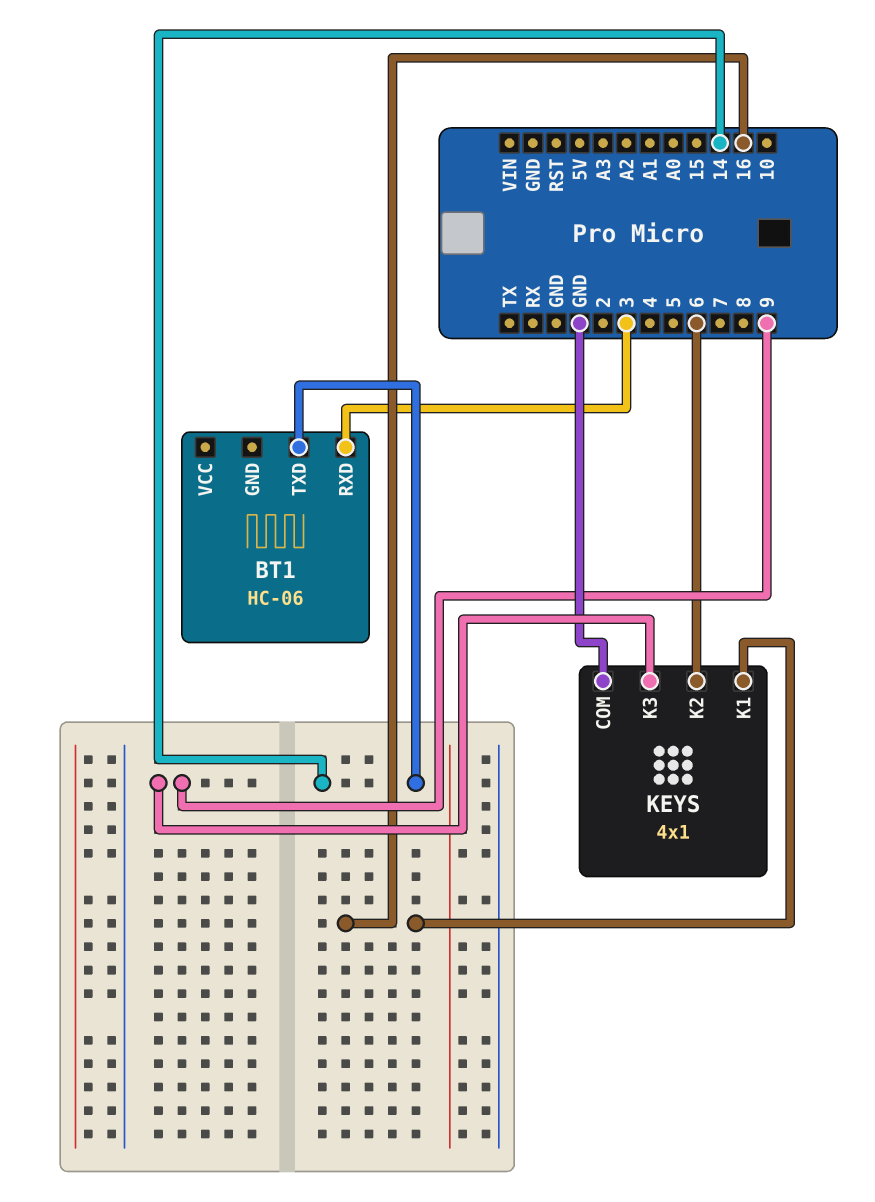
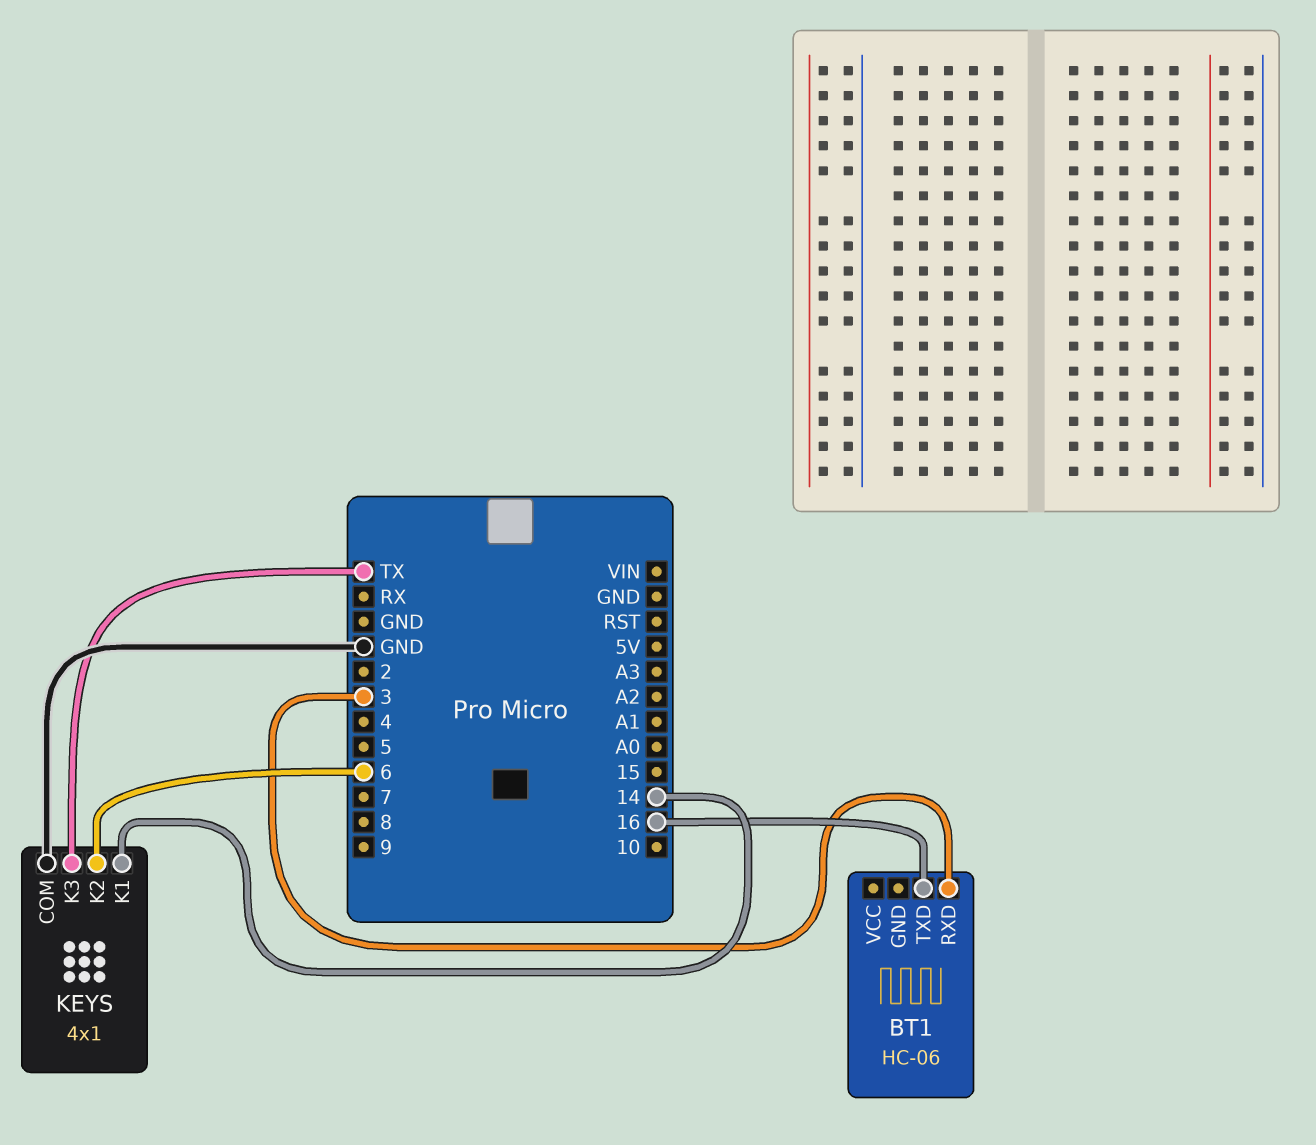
BT1 pin TXD: 14 -> 16
KEYS pin K1: 16 -> 14
KEYS pin K3: 9 -> TX

